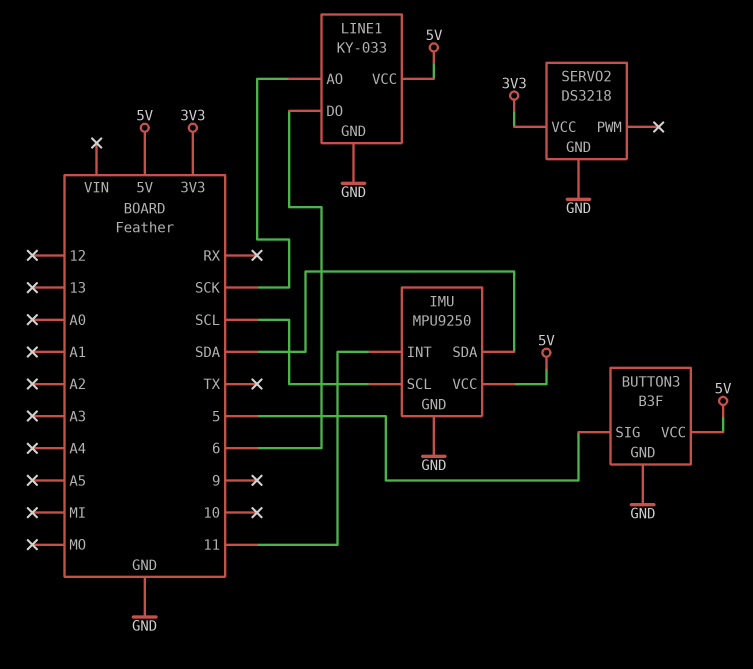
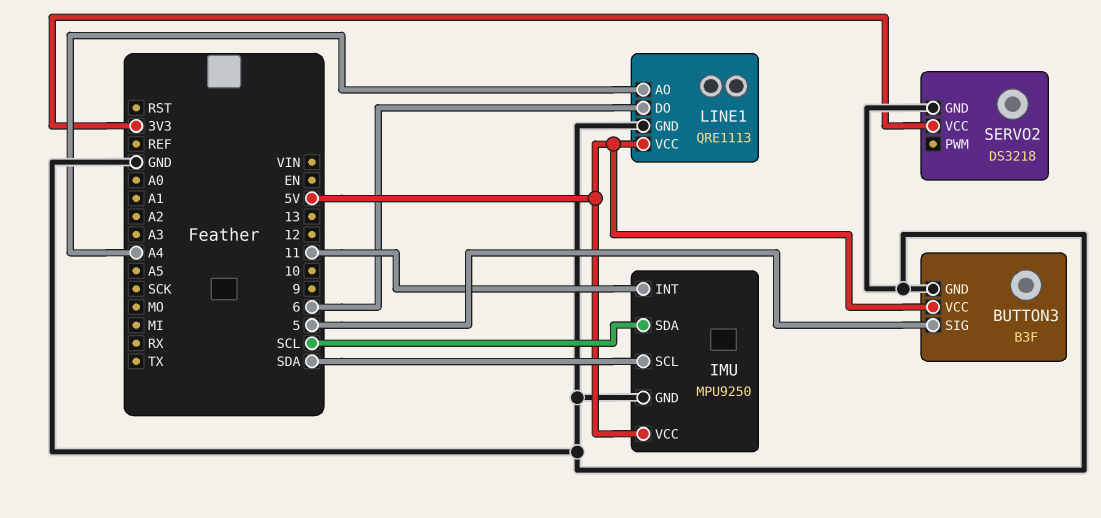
IMU pin SCL: SCL -> SDA
IMU pin SDA: SDA -> SCL
LINE1: KY-033 -> QRE1113
LINE1 pin AO: SCK -> A4

